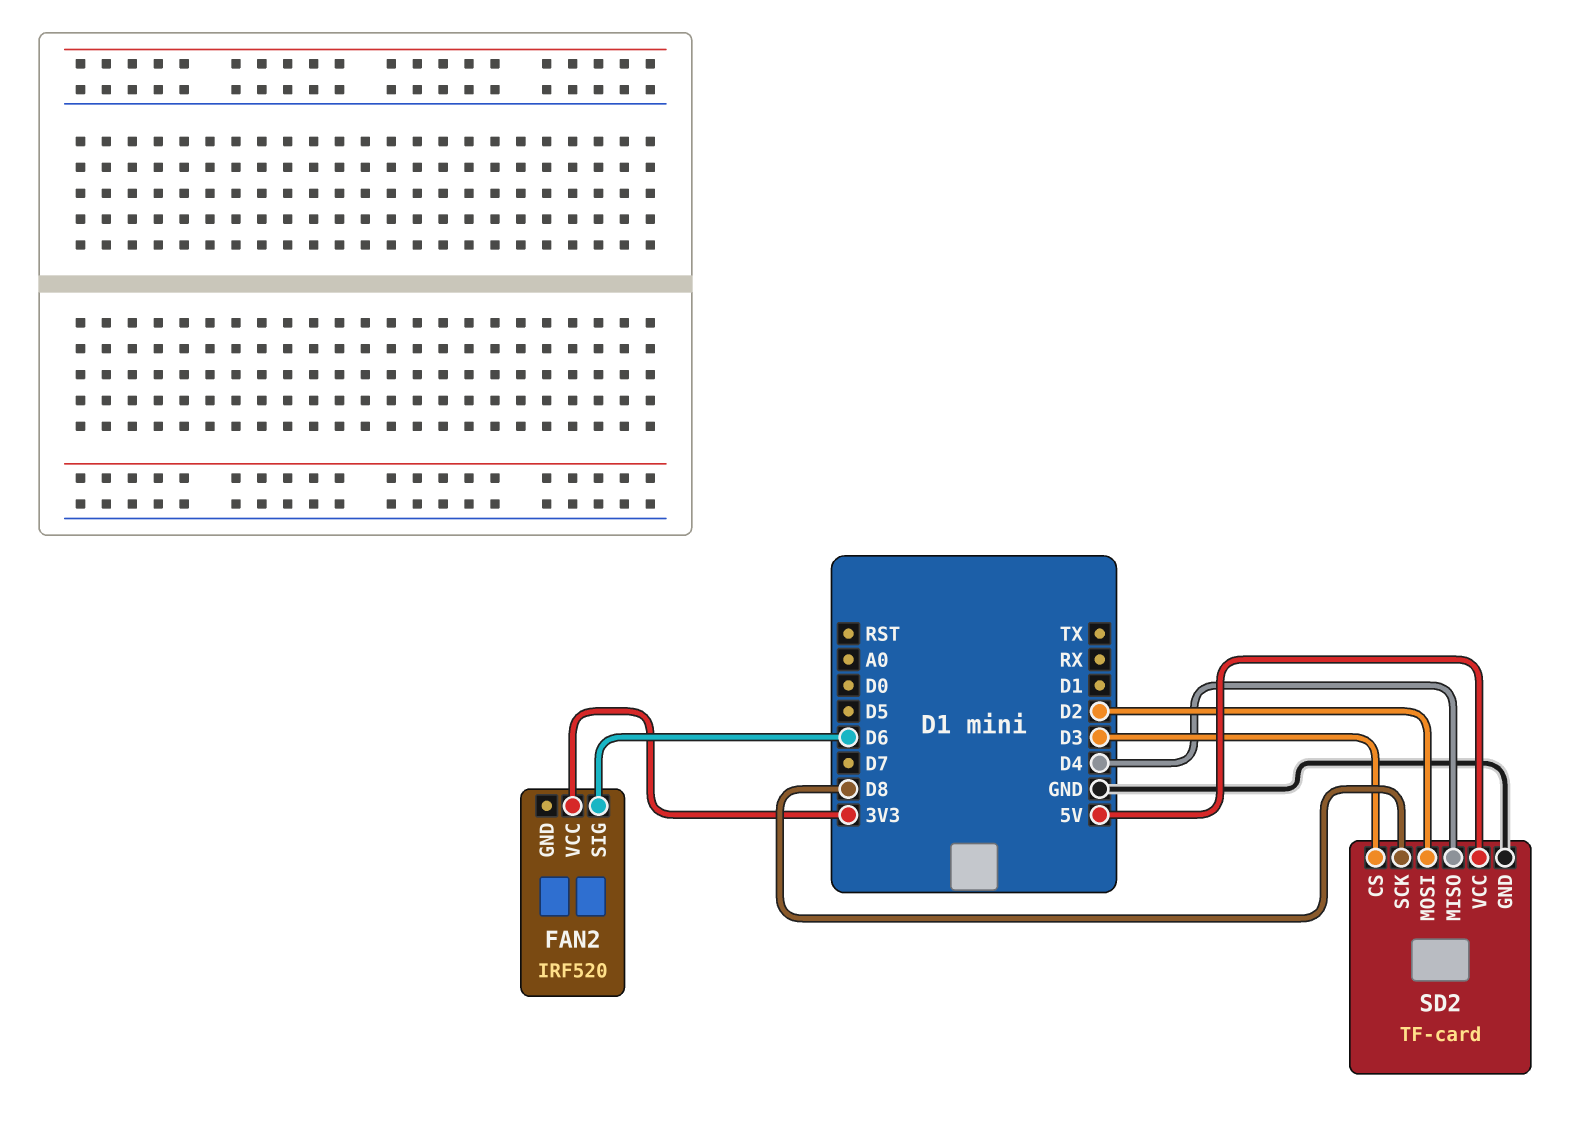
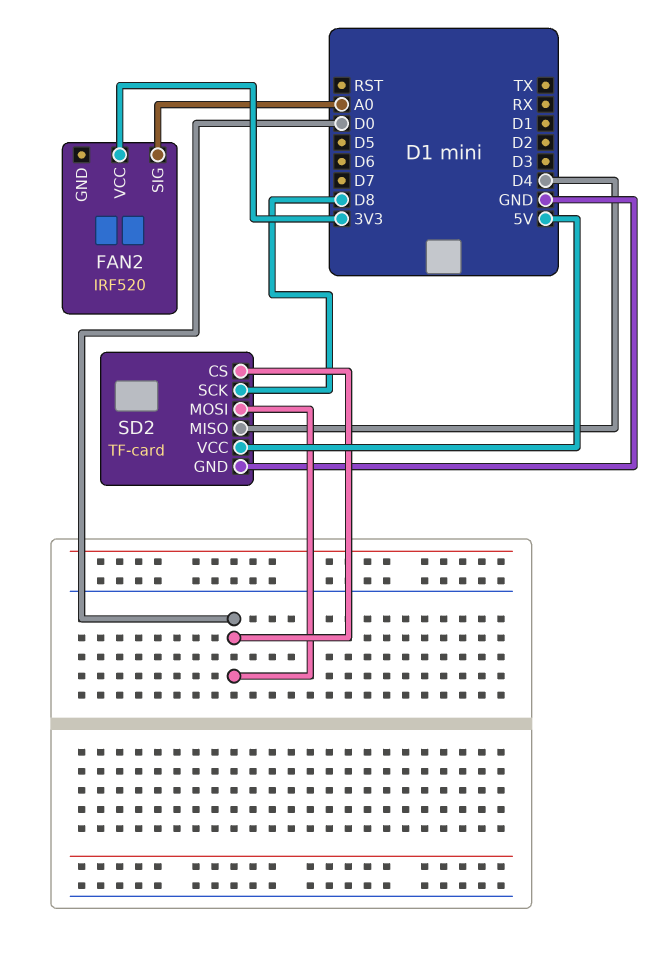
FAN2 pin SIG: D6 -> A0
SD2 pin CS: D3 -> D0
SD2 pin MOSI: D2 -> D0

